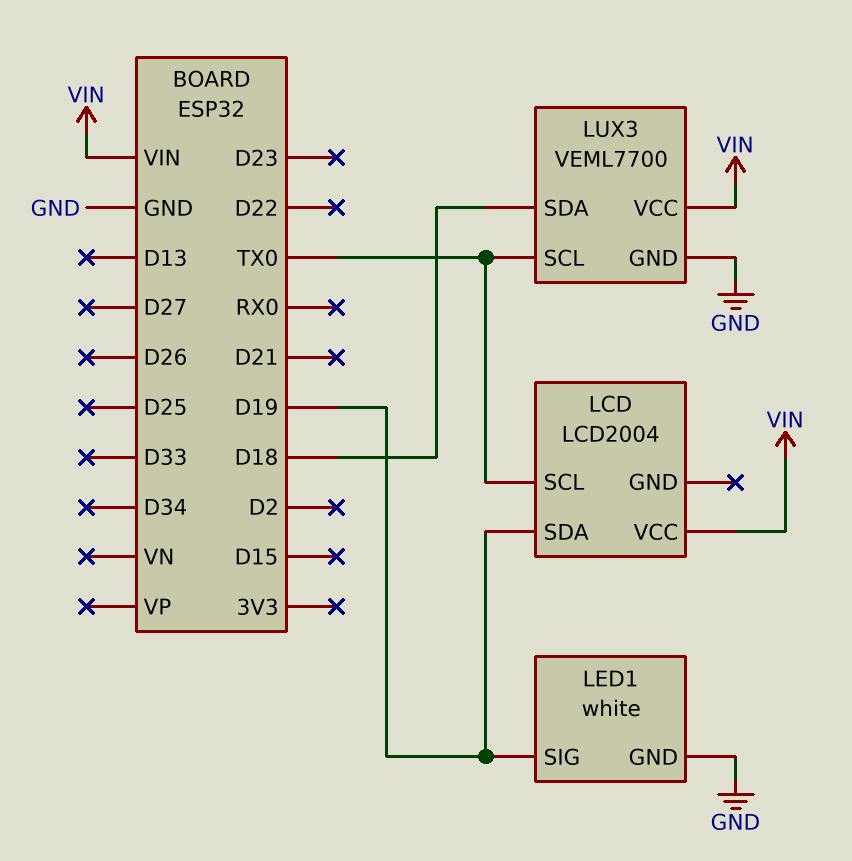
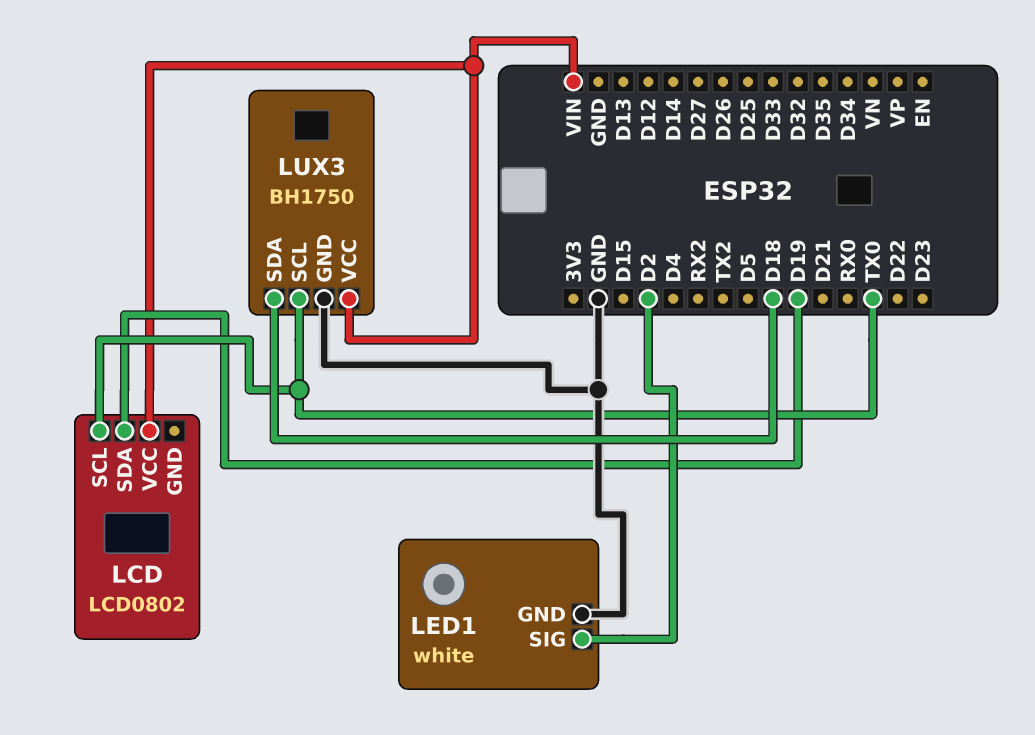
LCD: LCD2004 -> LCD0802
LED1 pin SIG: D19 -> D2
LUX3: VEML7700 -> BH1750

